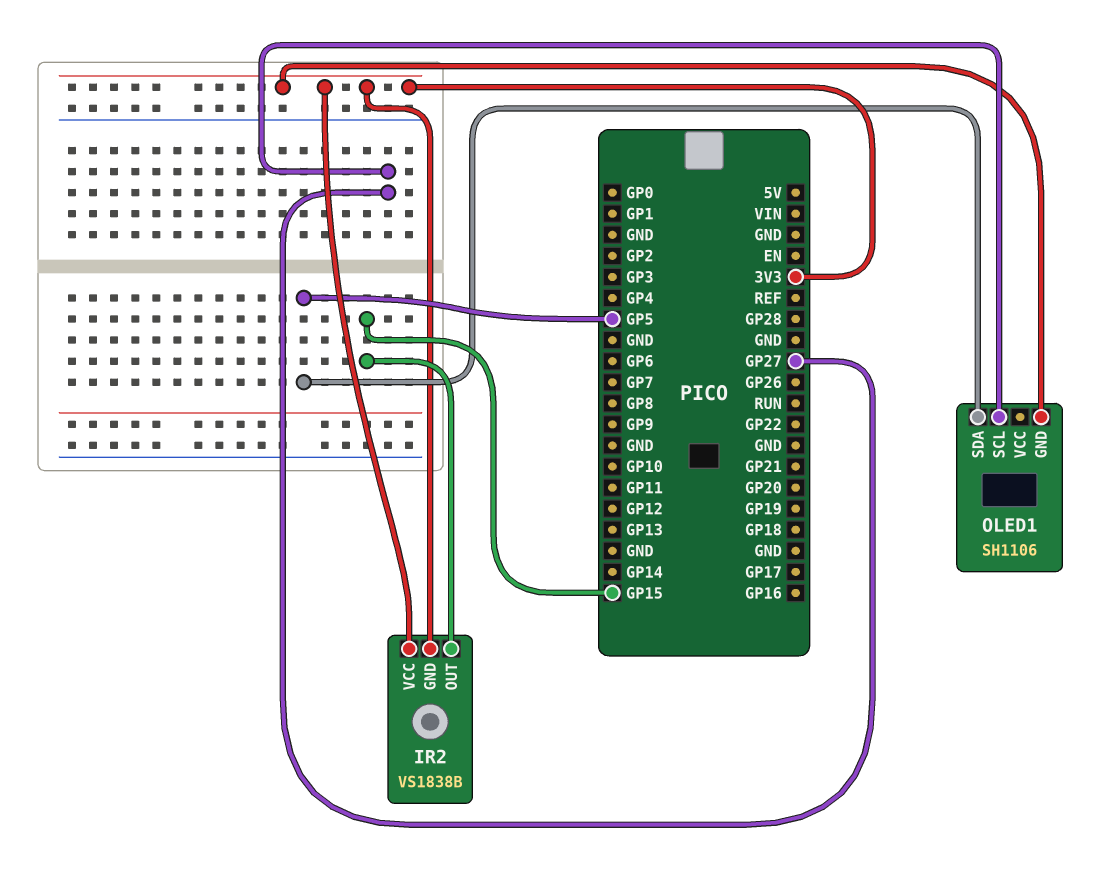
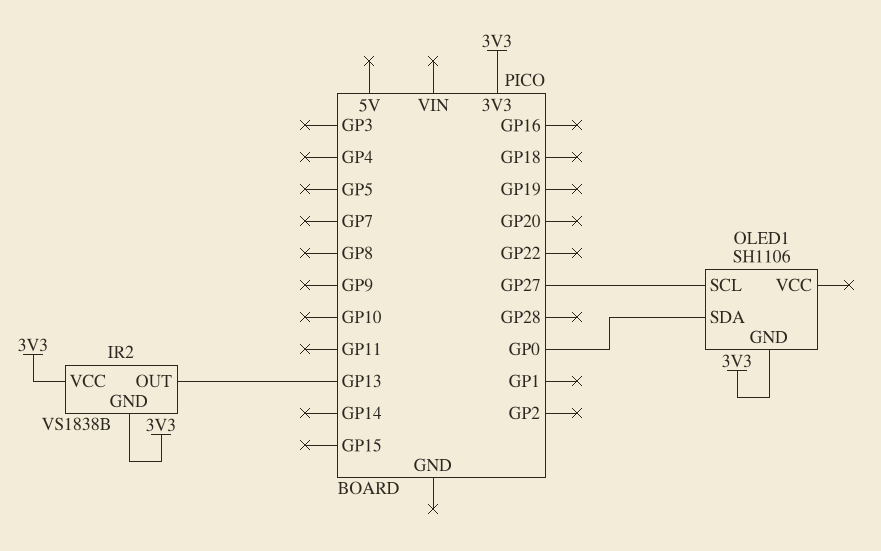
IR2 pin OUT: GP15 -> GP13
OLED1 pin SDA: GP5 -> GP0

